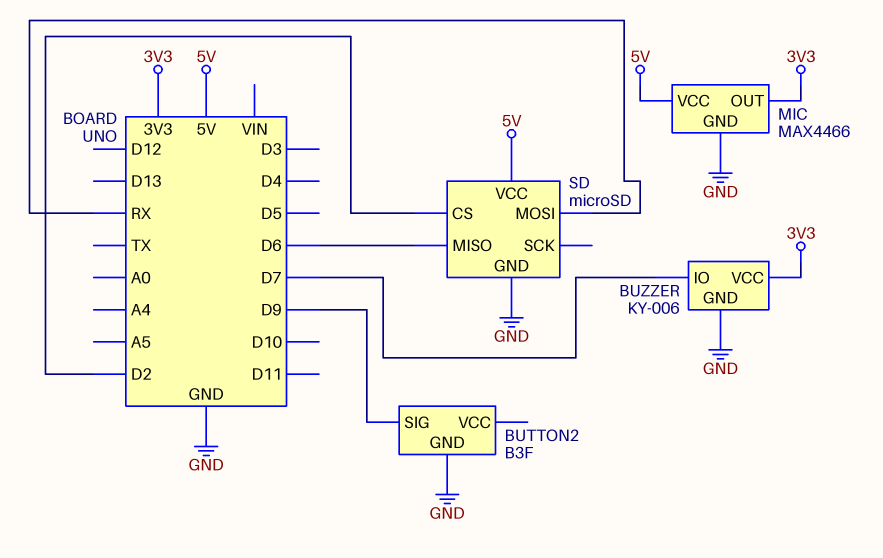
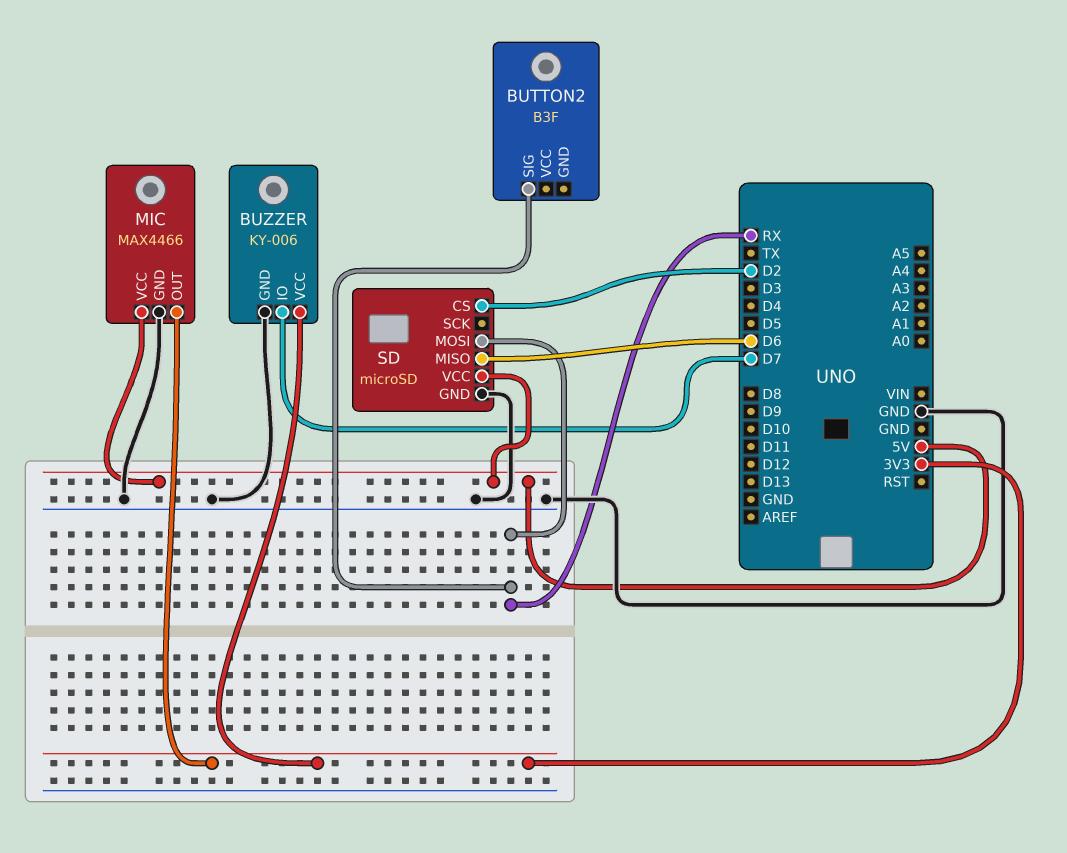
BUTTON2 pin GND: GND -> none
BUTTON2 pin SIG: D9 -> RX

